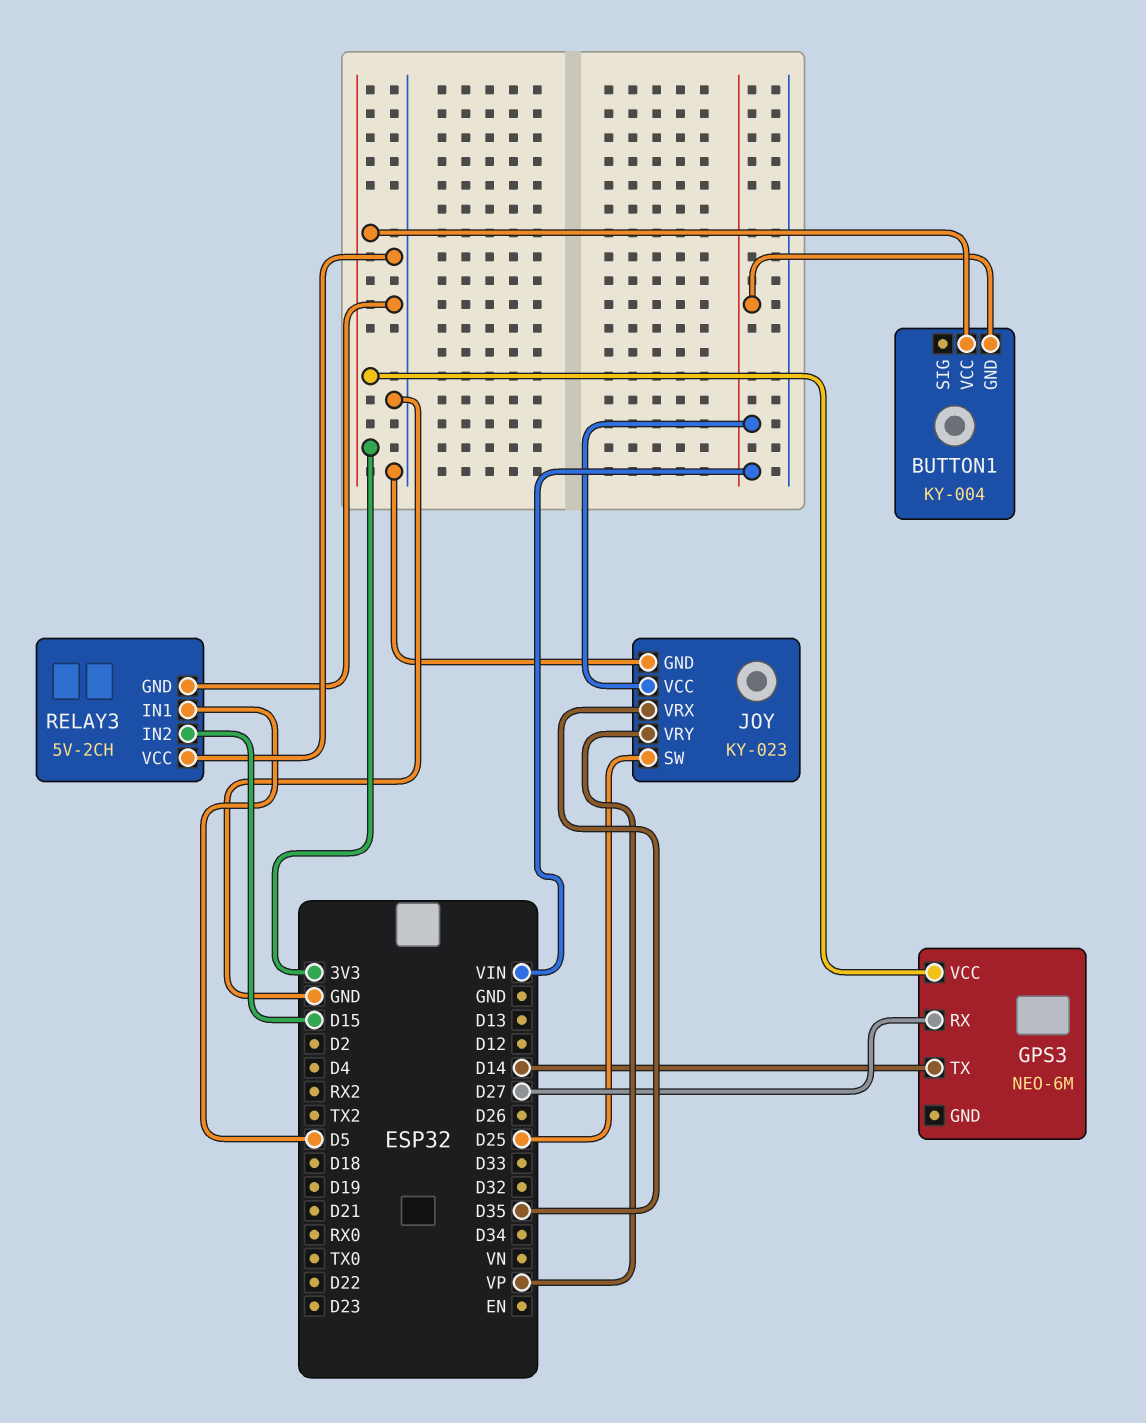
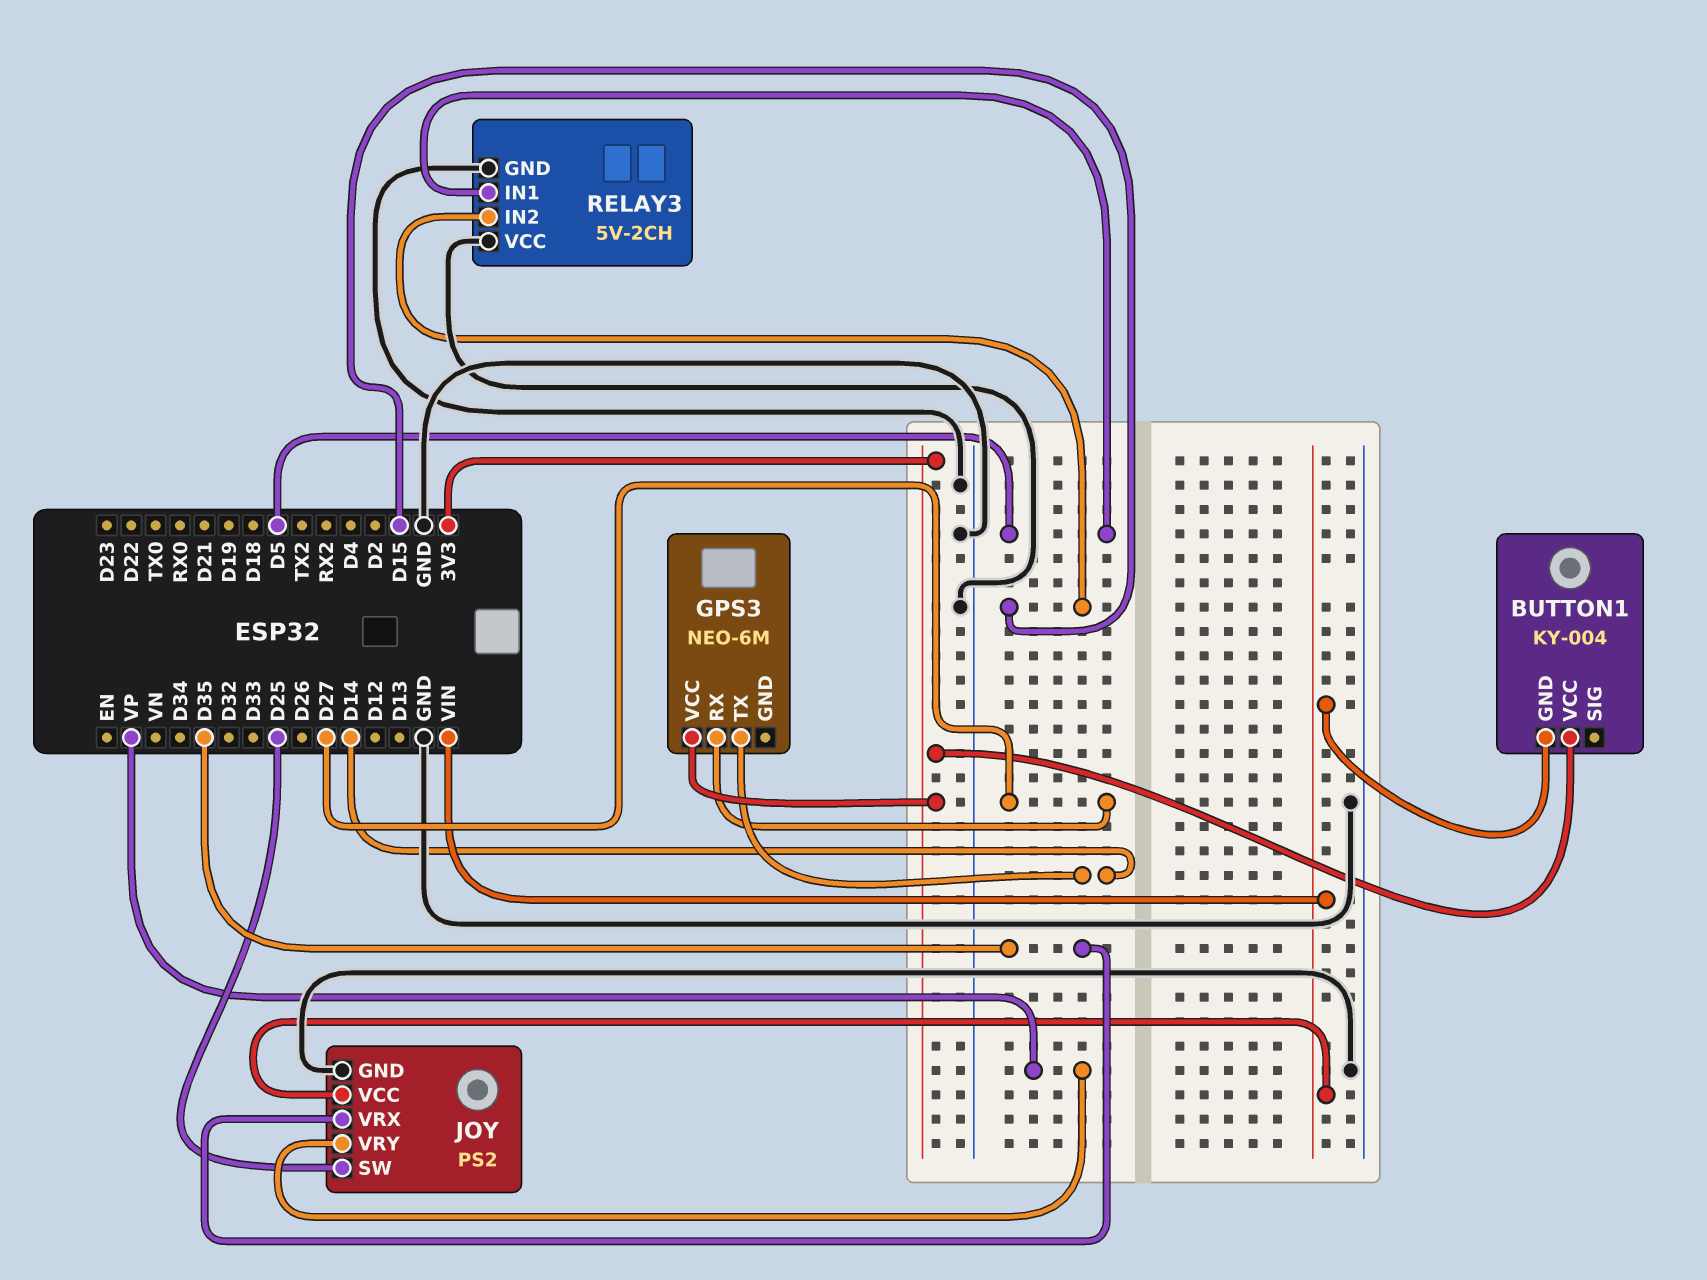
JOY: KY-023 -> PS2

